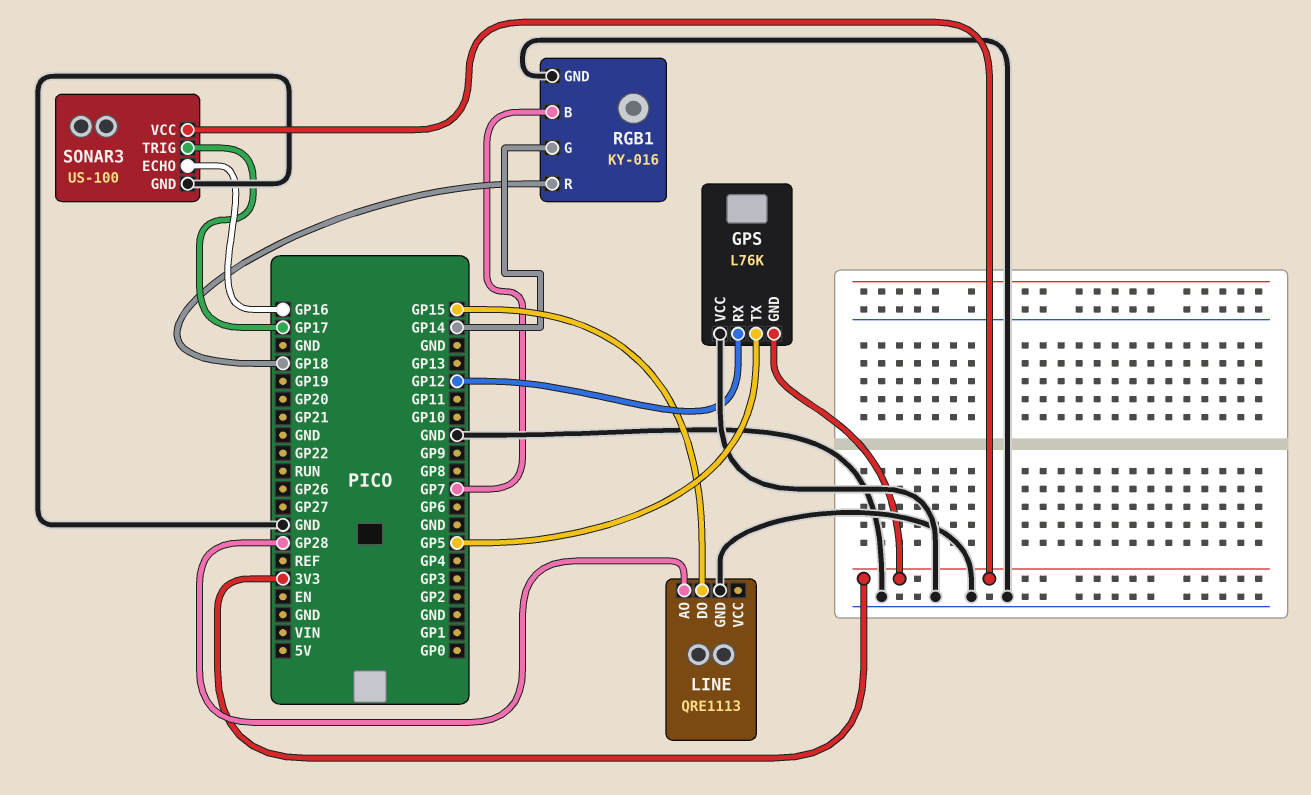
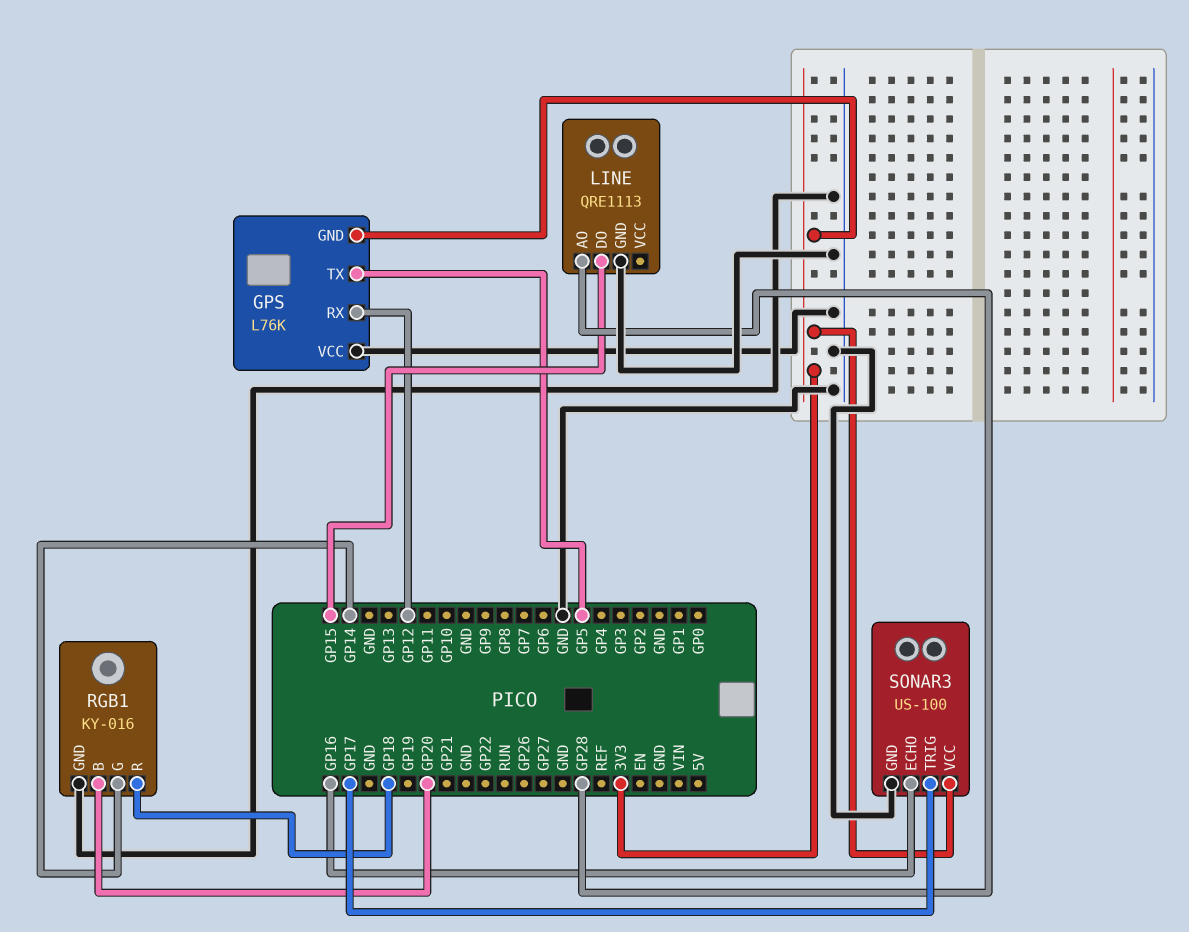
RGB1 pin B: GP7 -> GP20

